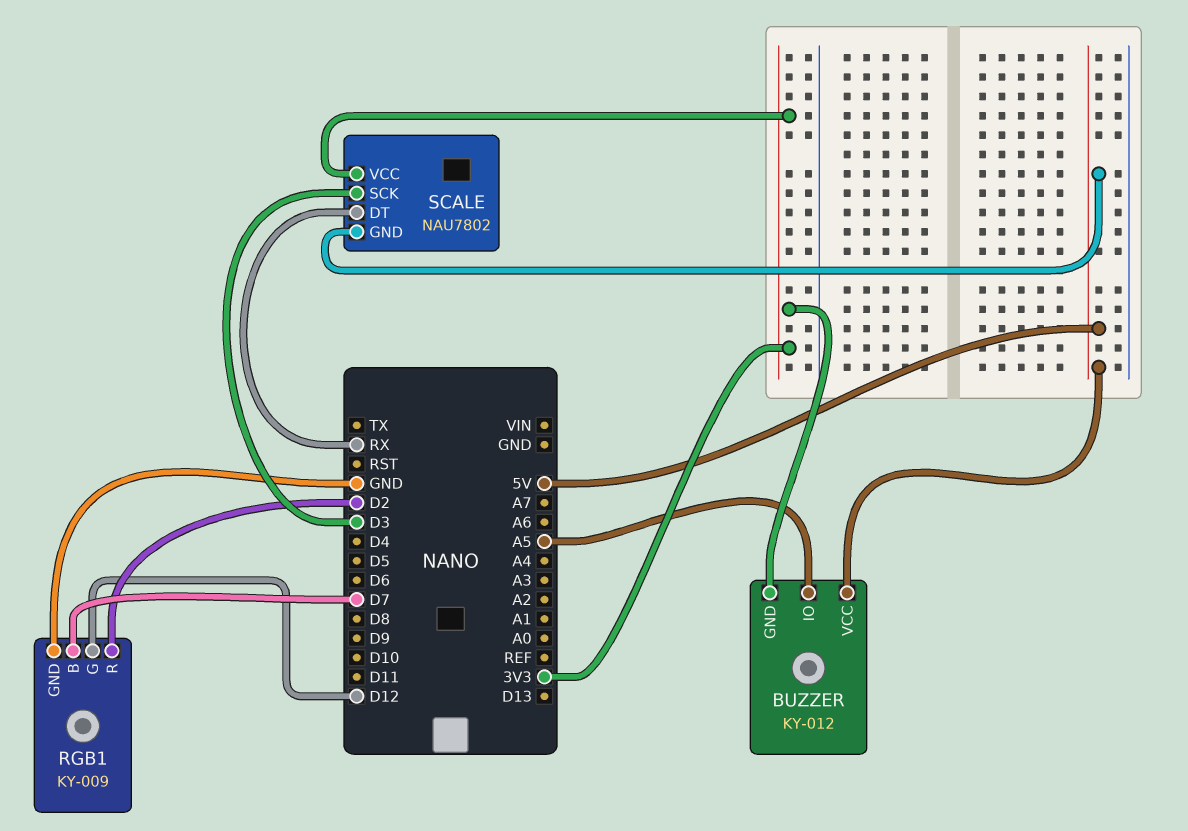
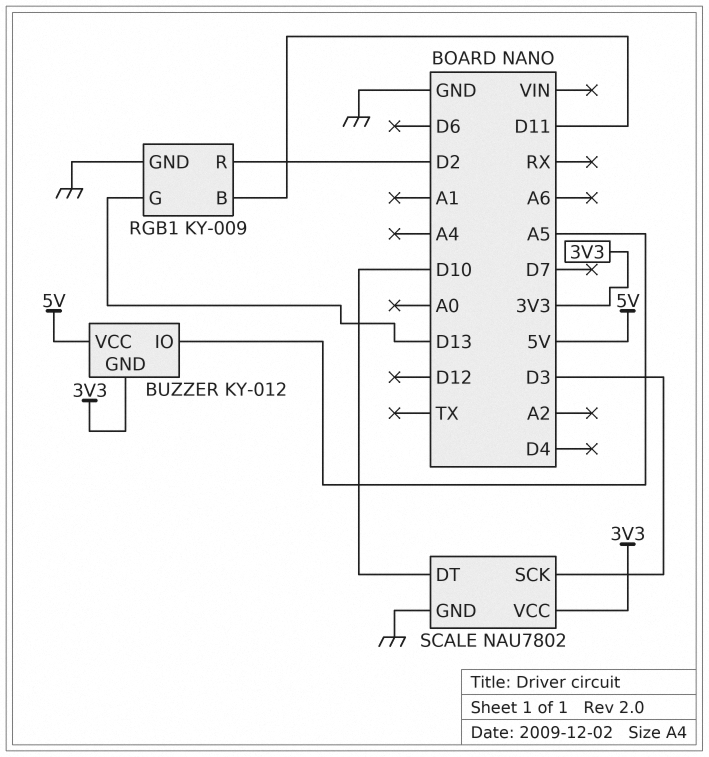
RGB1 pin B: D7 -> D11
RGB1 pin G: D12 -> D13
SCALE pin DT: RX -> D10
SCALE pin GND: 5V -> GND

